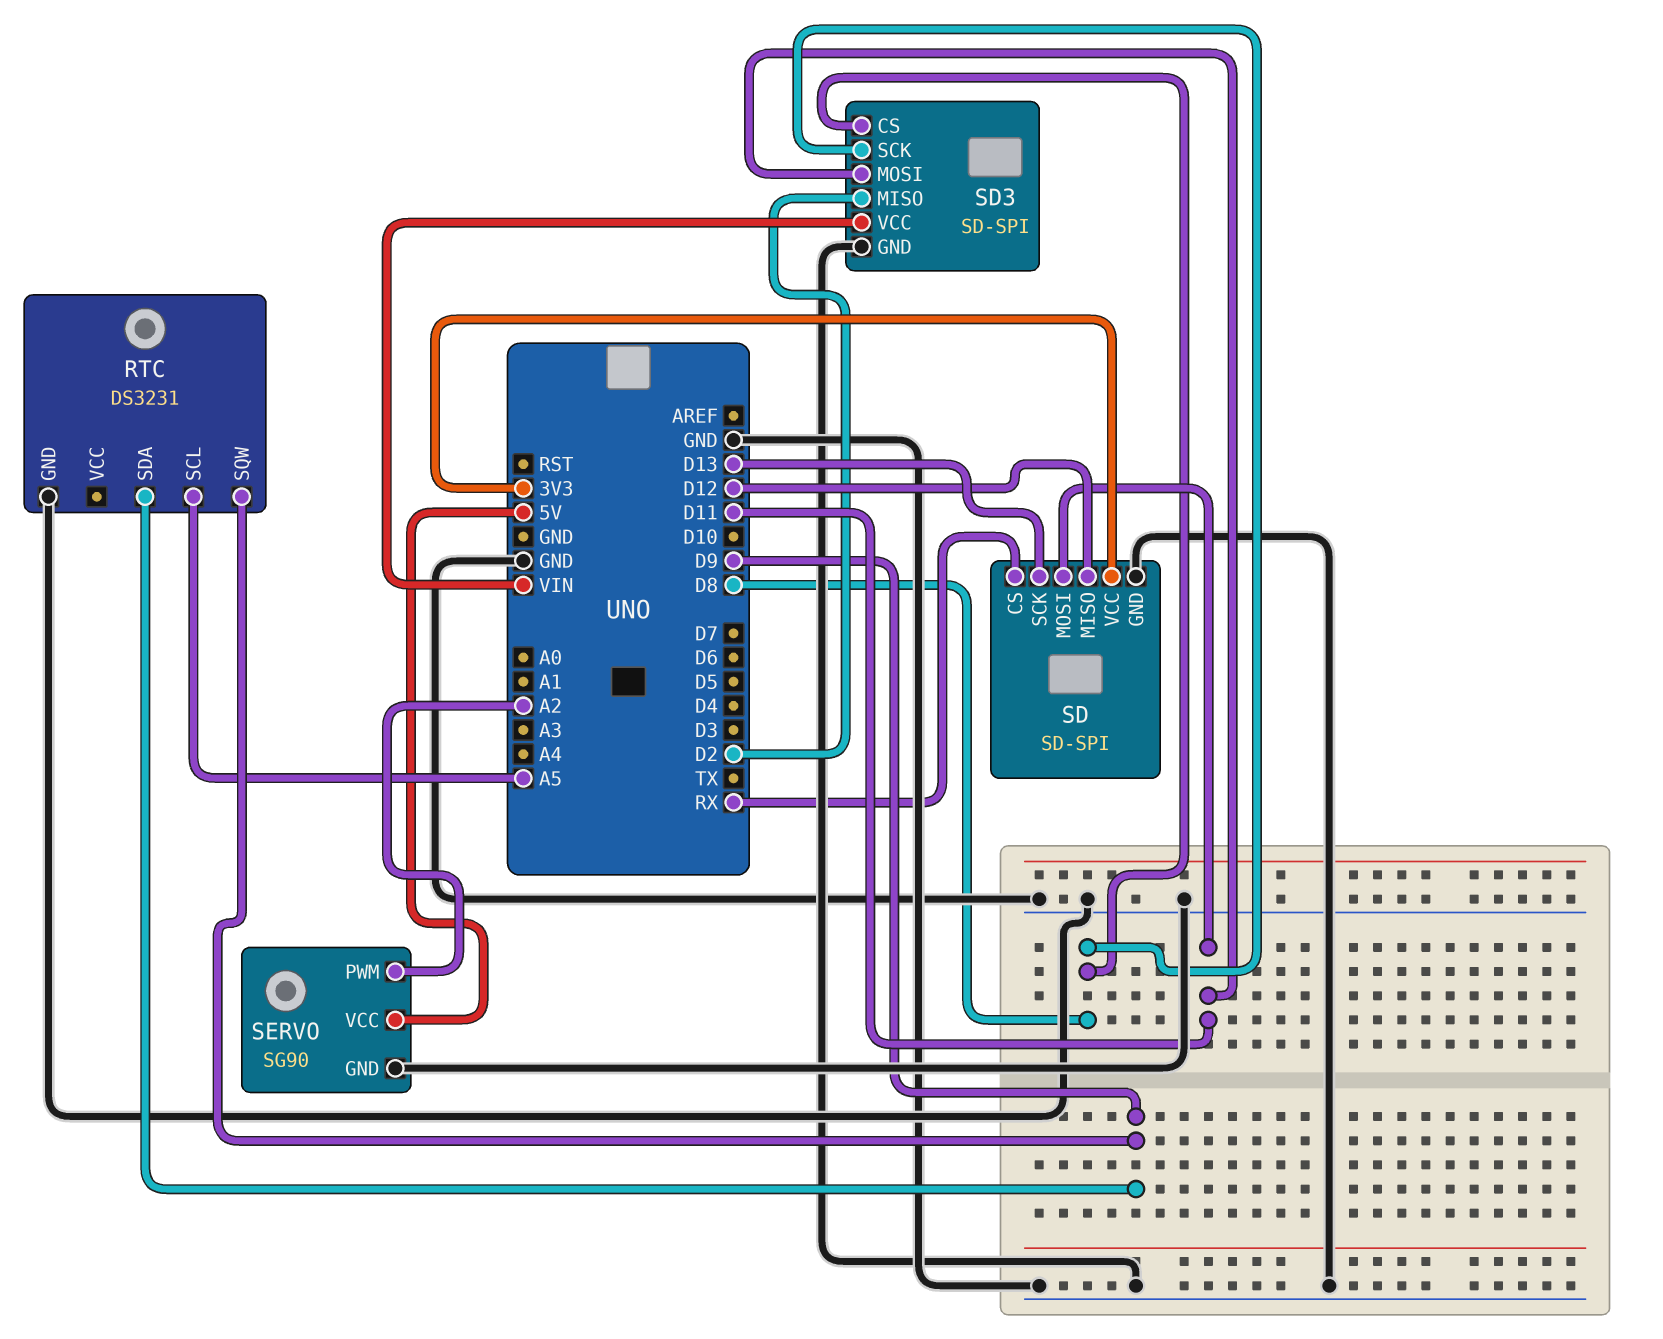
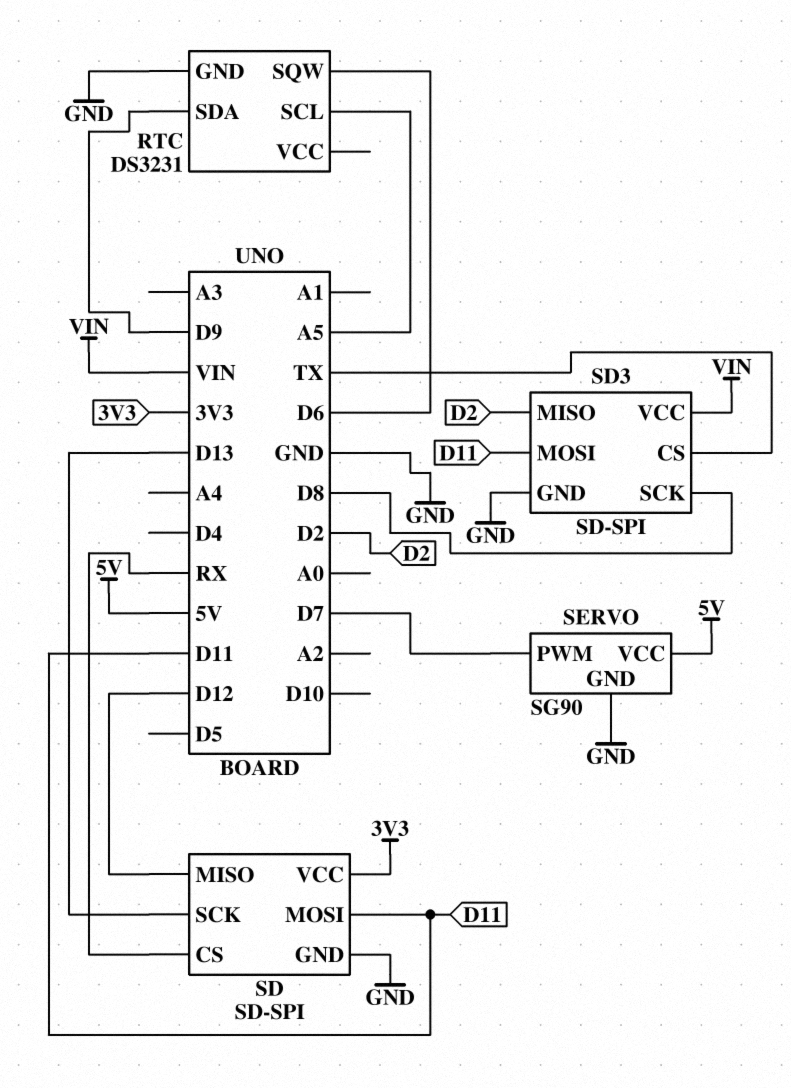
RTC pin SQW: D9 -> D6
SD3 pin CS: D8 -> TX
SERVO pin PWM: A2 -> D7

